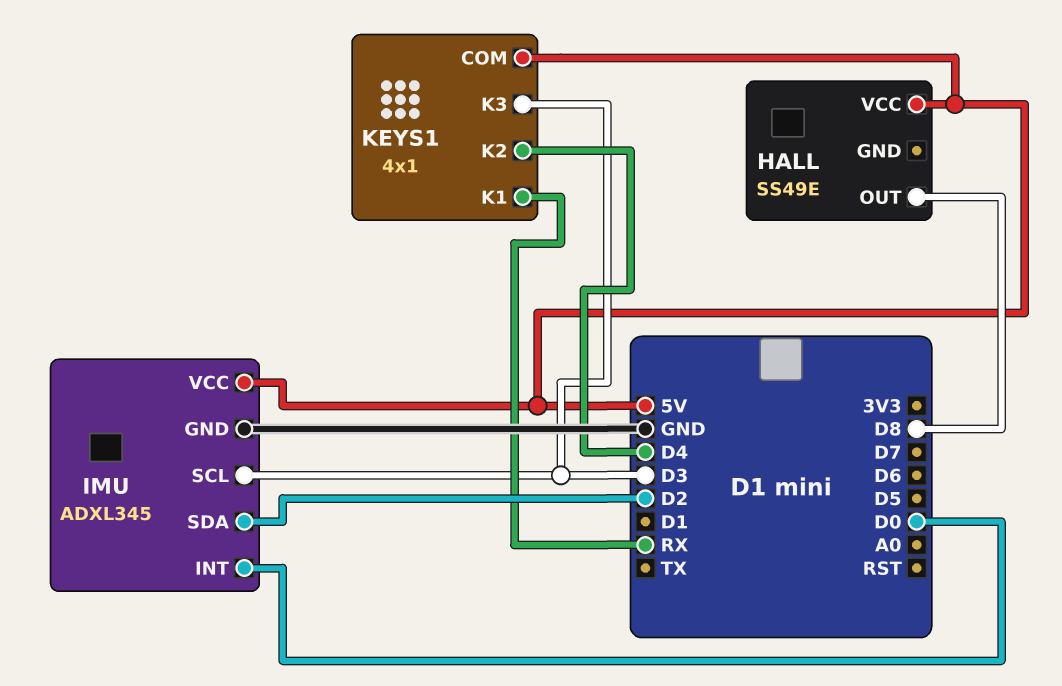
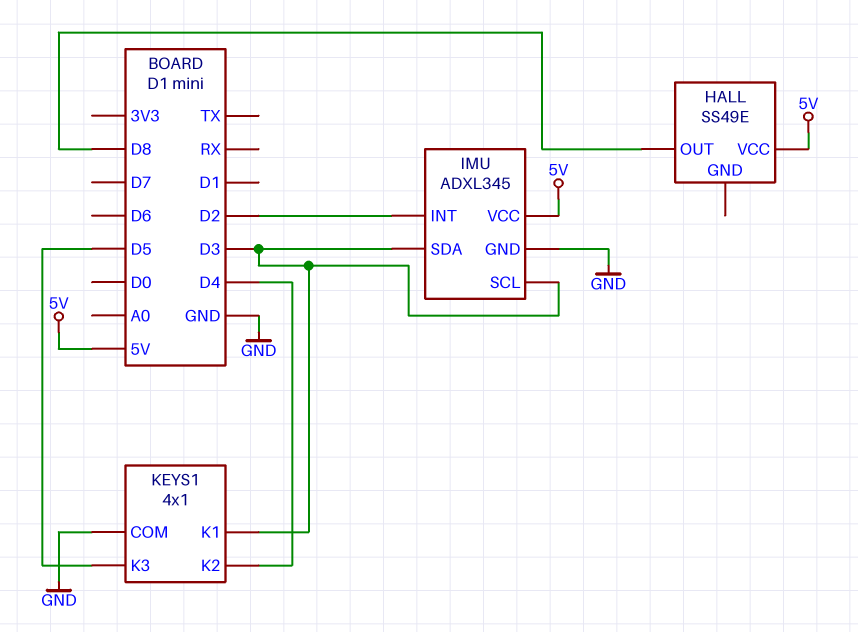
IMU pin INT: D0 -> D2
IMU pin SDA: D2 -> D3
KEYS1 pin COM: 5V -> GND
KEYS1 pin K1: RX -> D3
KEYS1 pin K3: D3 -> D5

